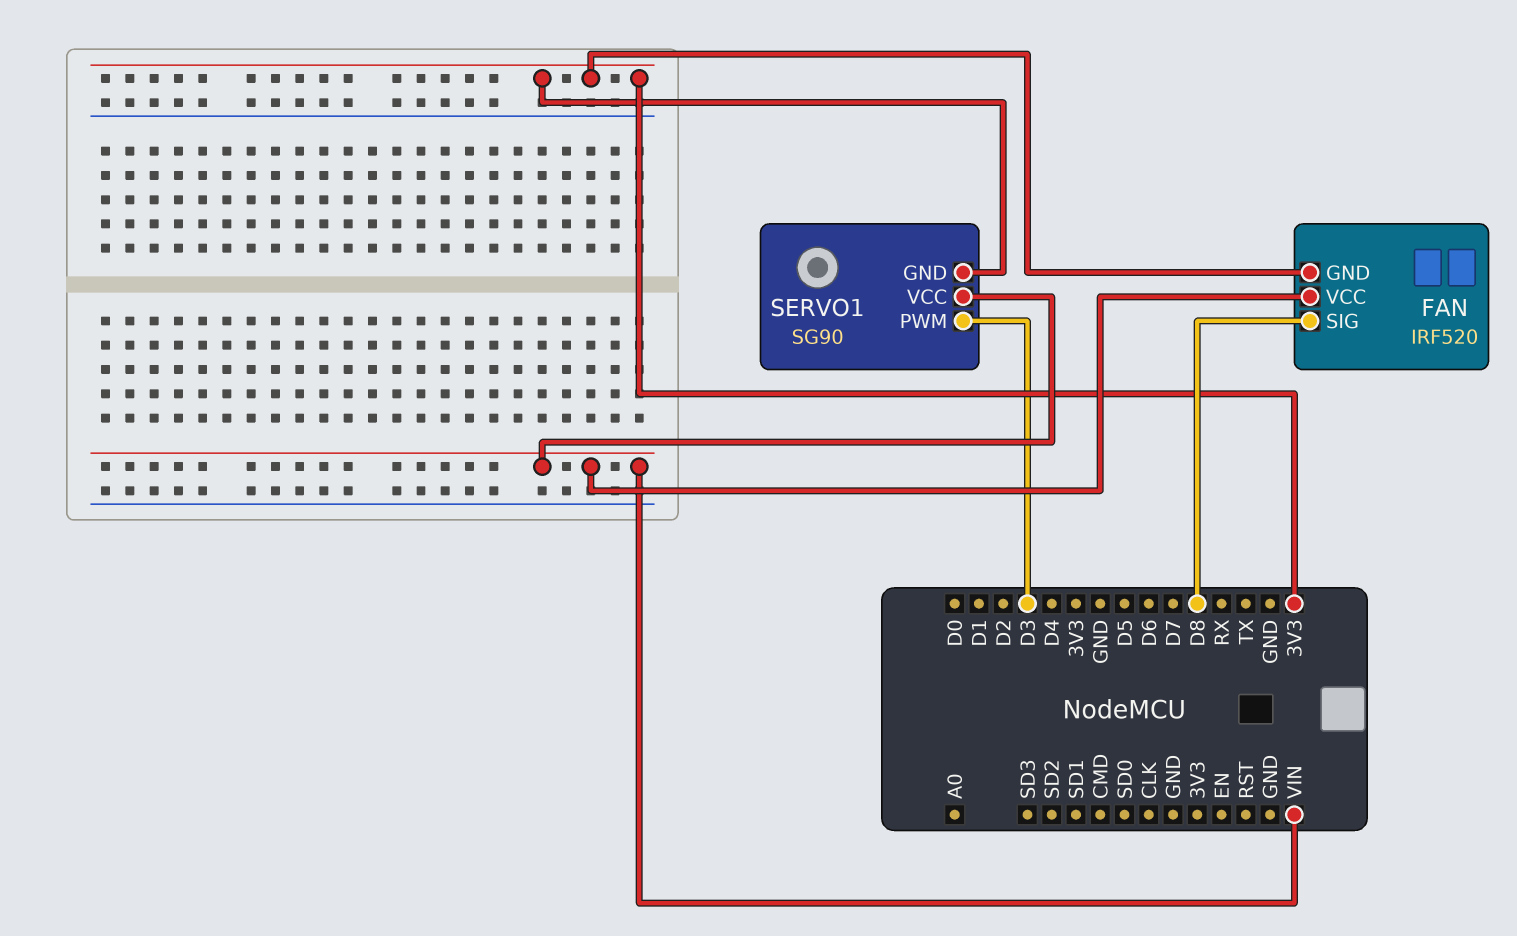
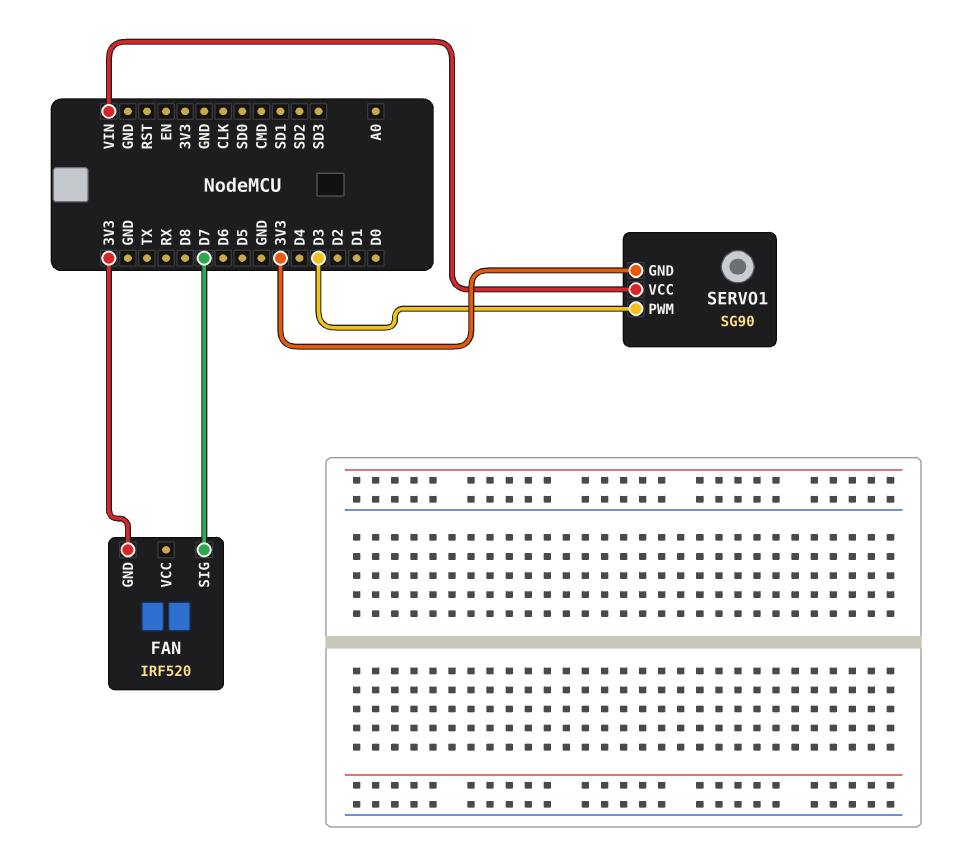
FAN pin SIG: D8 -> D7
FAN pin VCC: VIN -> none

